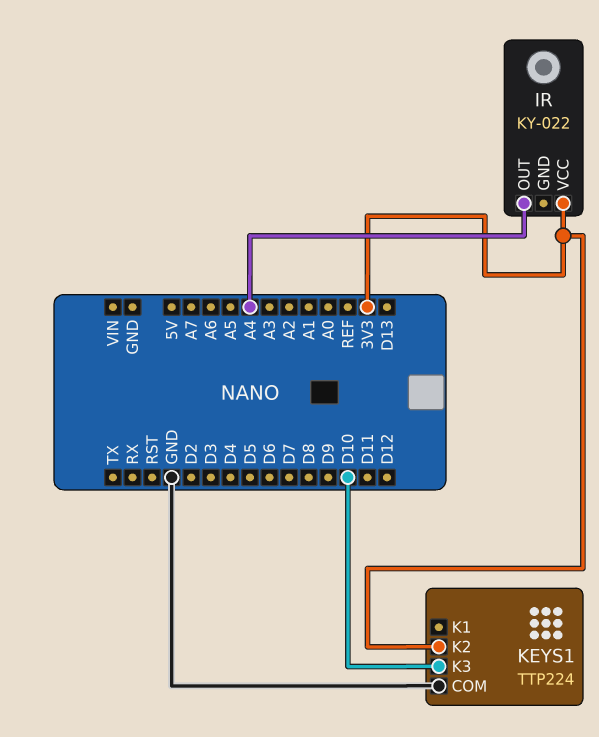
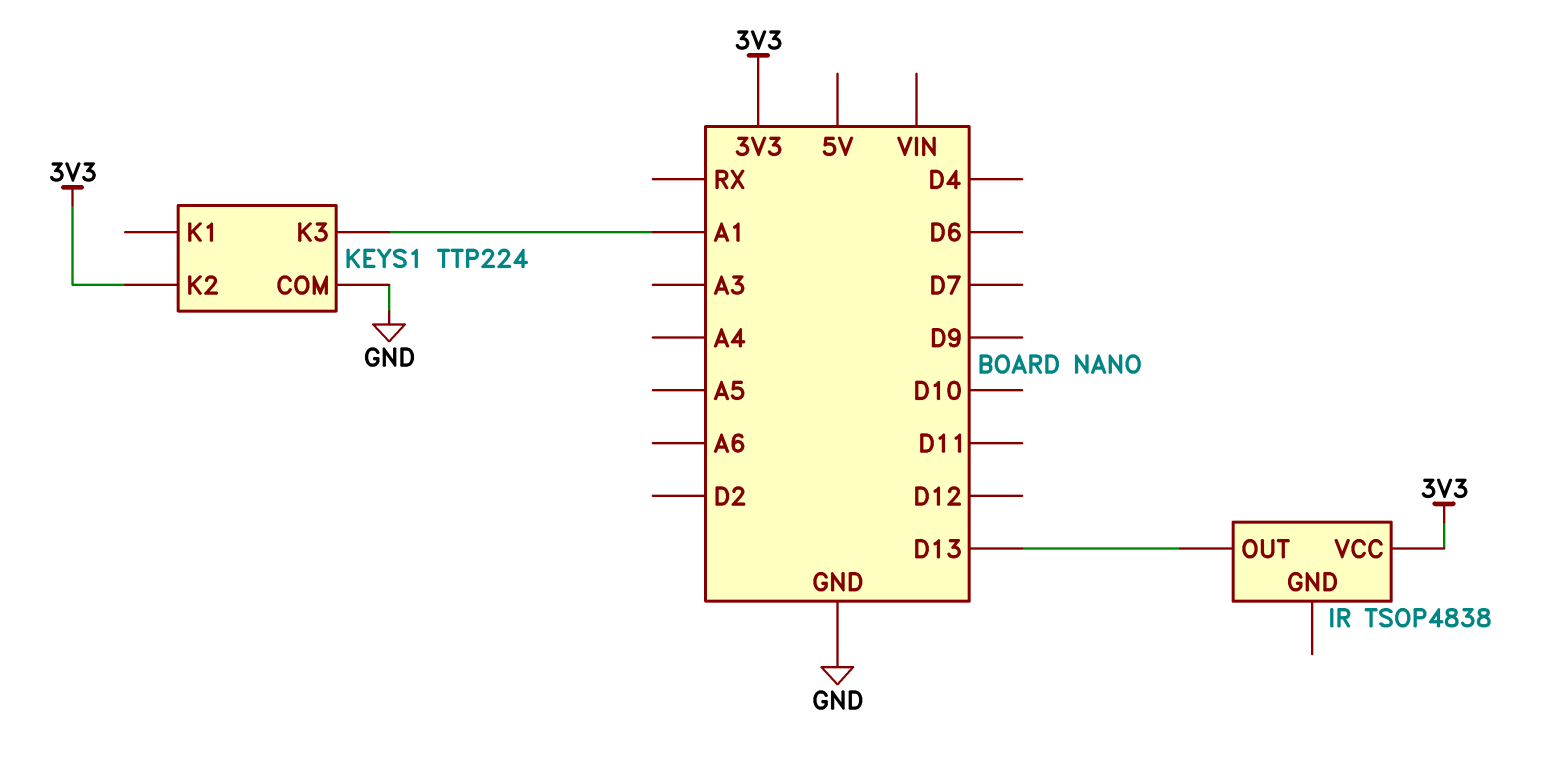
IR: KY-022 -> TSOP4838
IR pin OUT: A4 -> D13
KEYS1 pin K3: D10 -> A1

